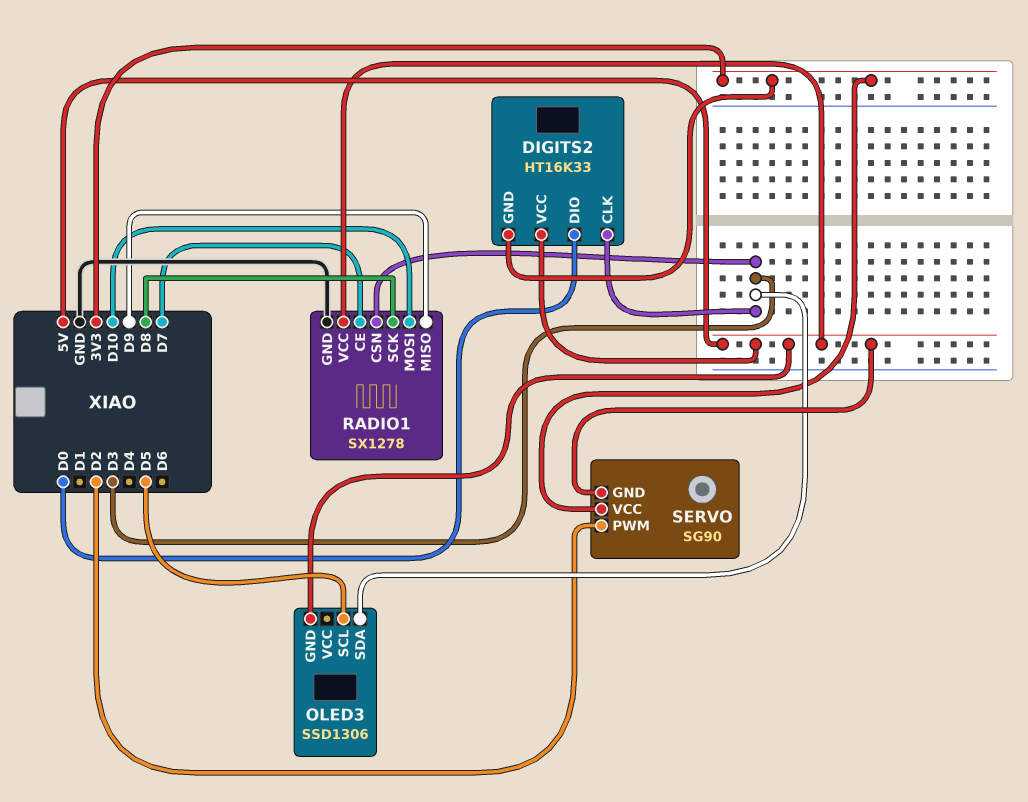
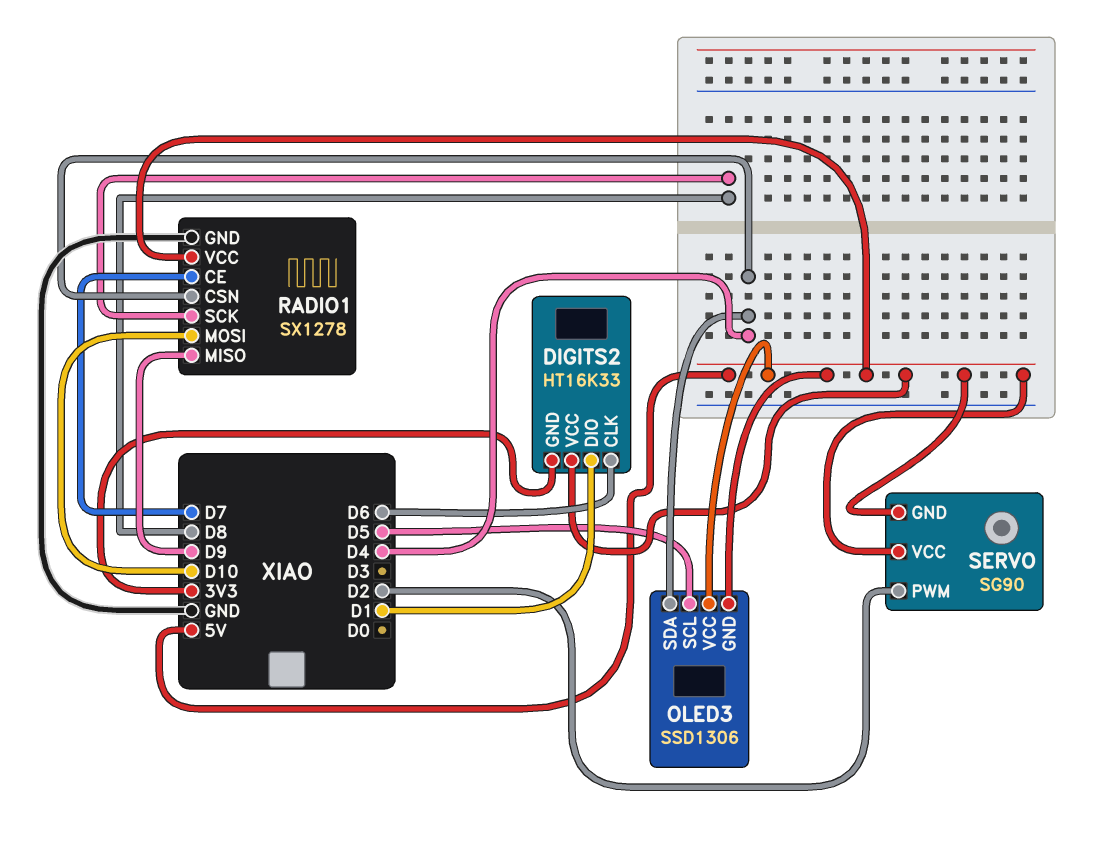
DIGITS2 pin CLK: D3 -> D6
DIGITS2 pin DIO: D0 -> D1
OLED3 pin SDA: D3 -> D4
OLED3 pin VCC: none -> 5V
RADIO1 pin CSN: D3 -> D4
SERVO pin VCC: 3V3 -> 5V

